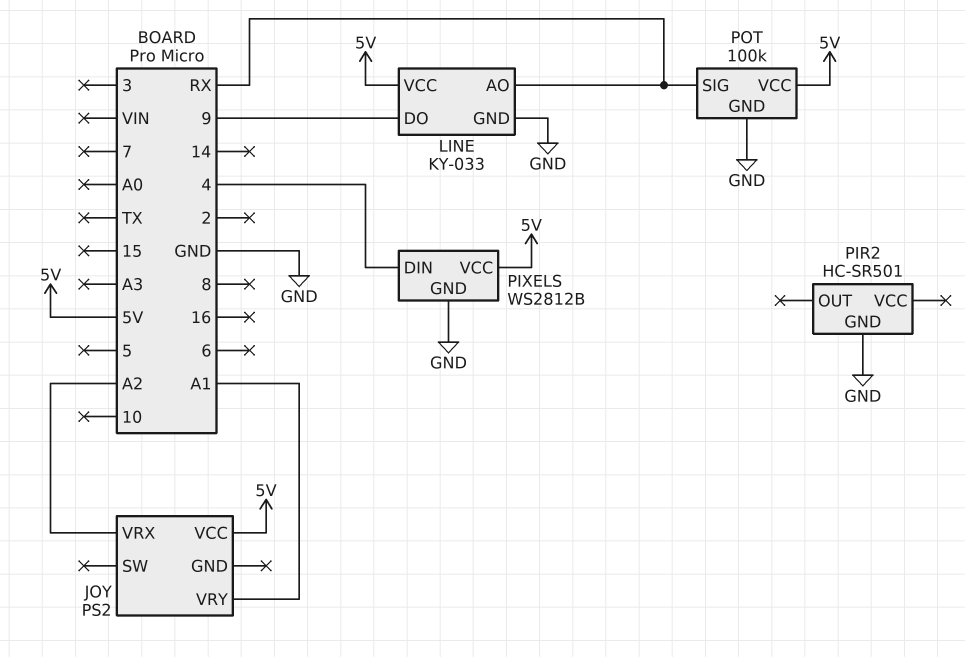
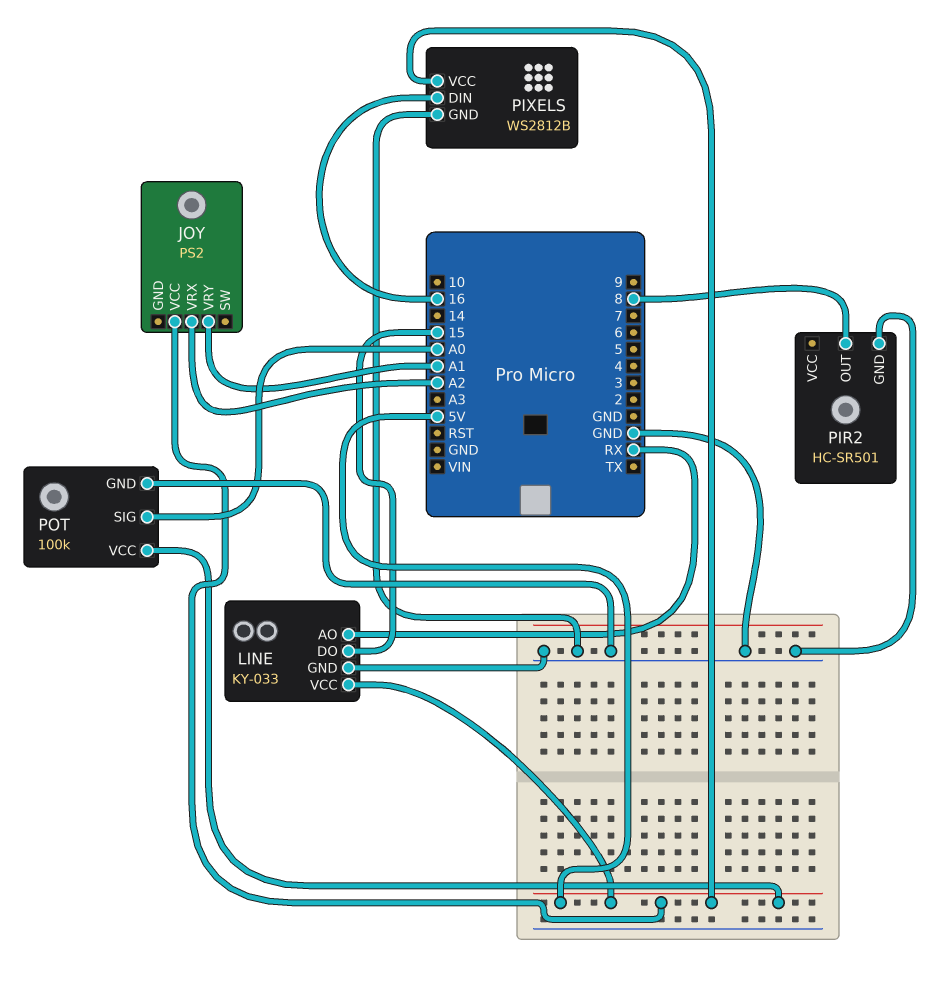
LINE pin DO: 9 -> 15
PIR2 pin OUT: none -> 8
PIXELS pin DIN: 4 -> 16
POT pin SIG: RX -> A0

